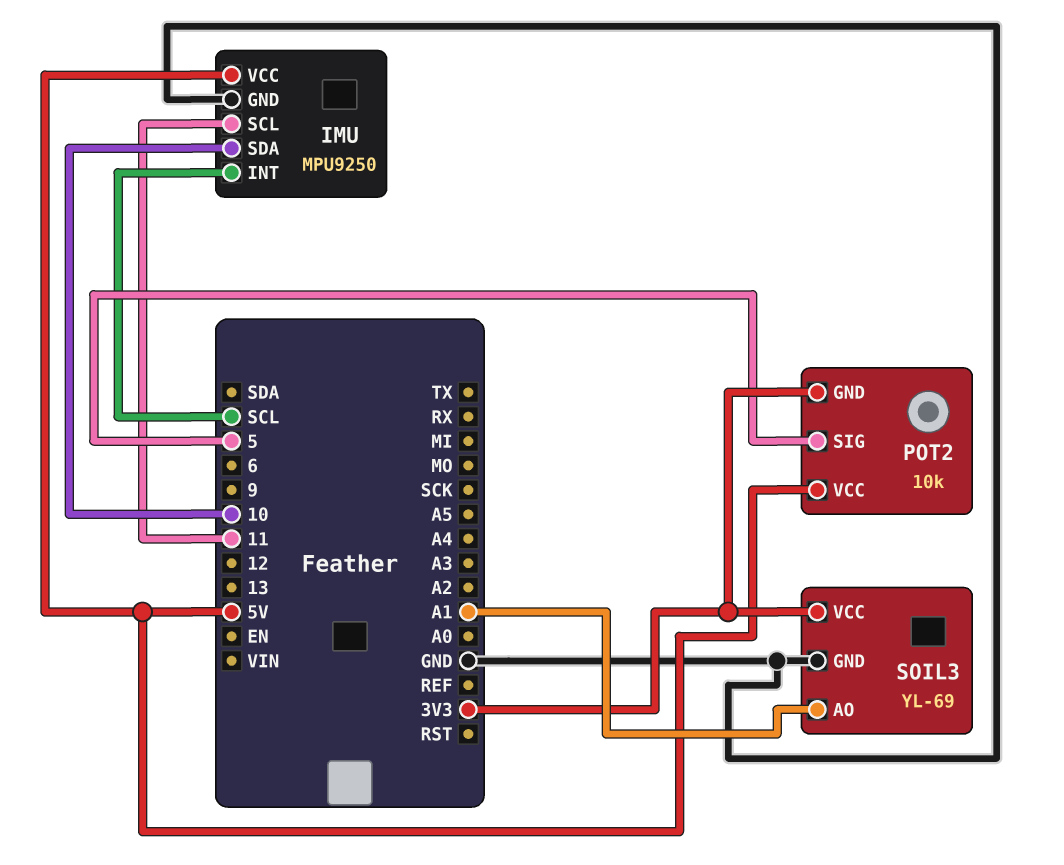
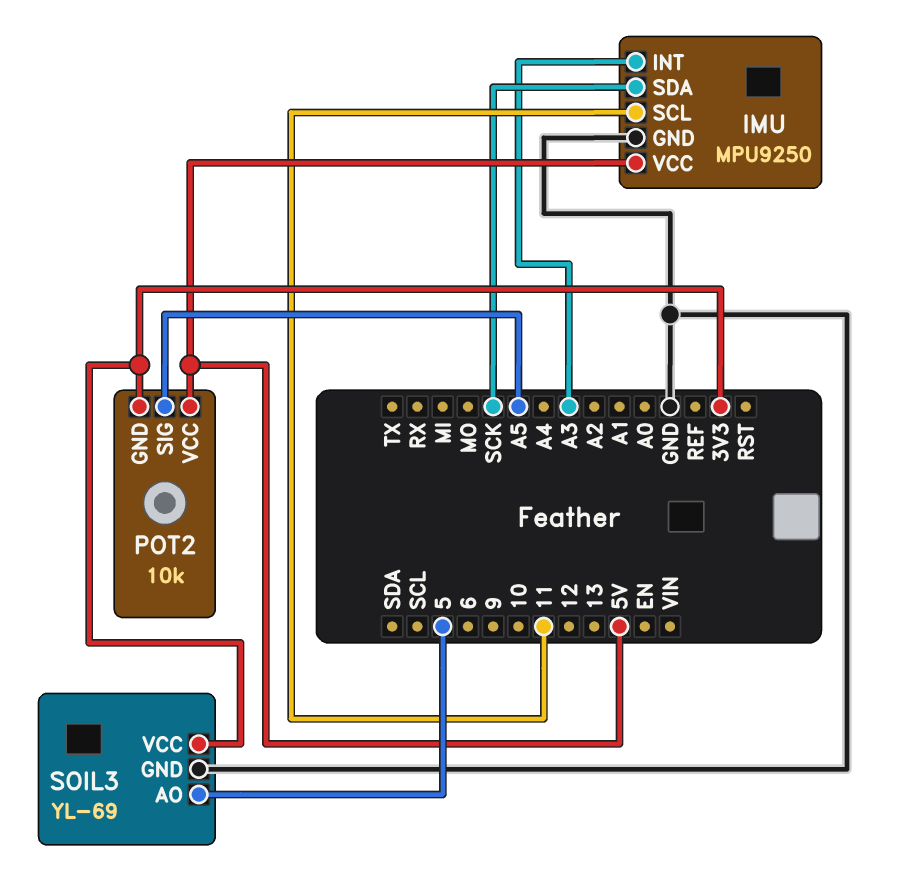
IMU pin INT: SCL -> A3
IMU pin SDA: 10 -> SCK
POT2 pin SIG: 5 -> A5
SOIL3 pin AO: A1 -> 5

